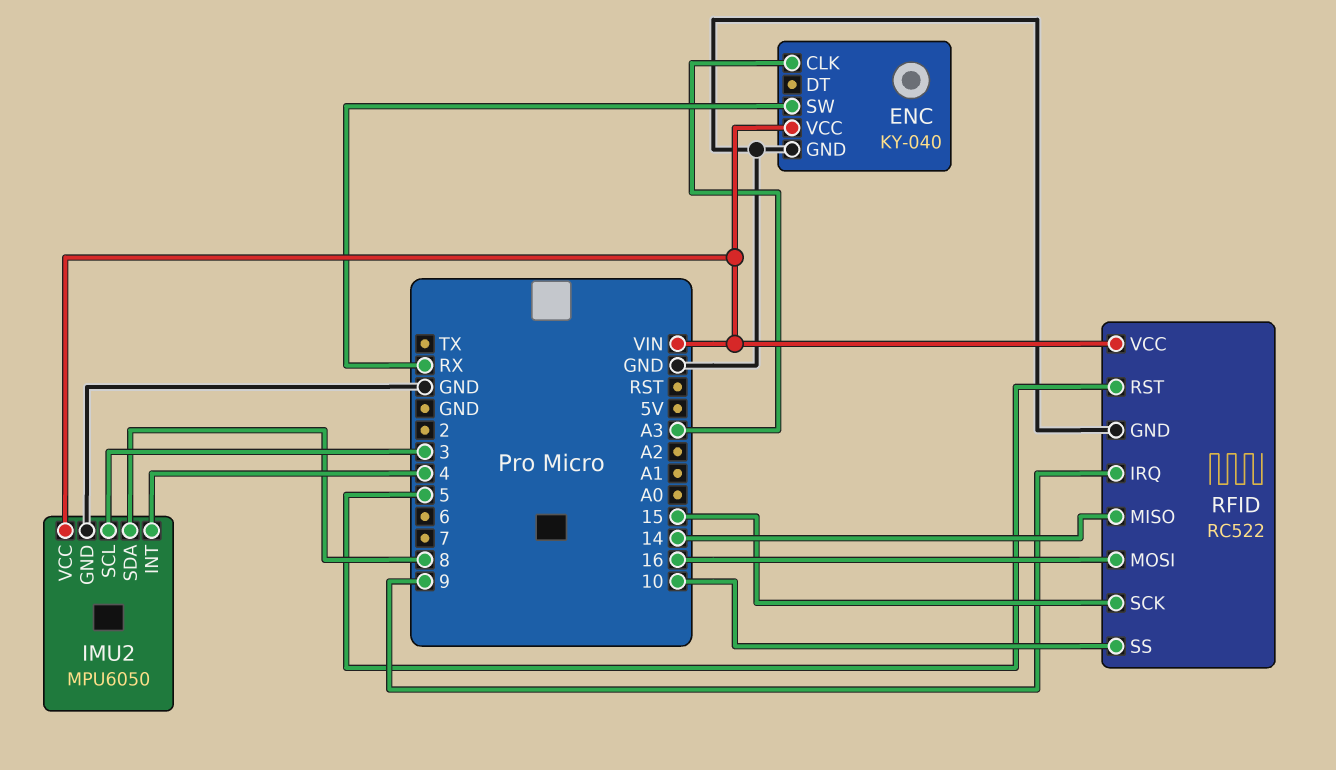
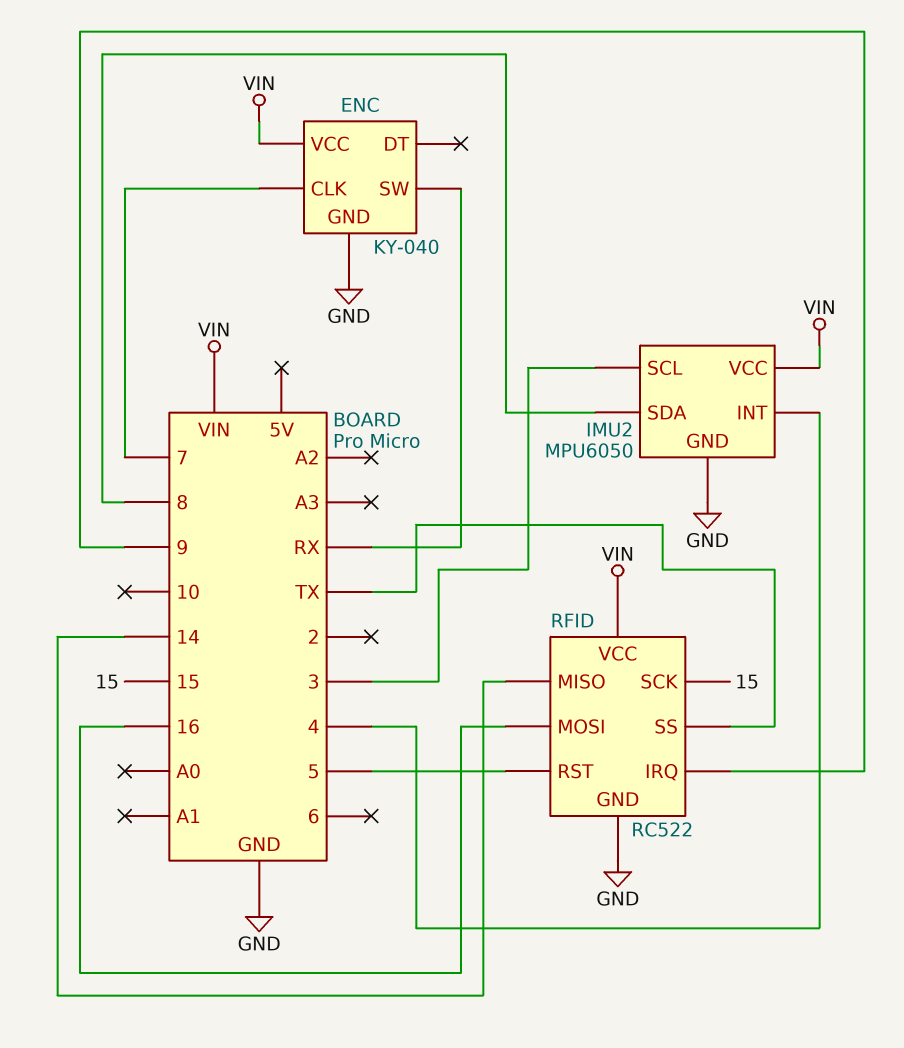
ENC pin CLK: A3 -> 7
RFID pin SS: 10 -> TX

